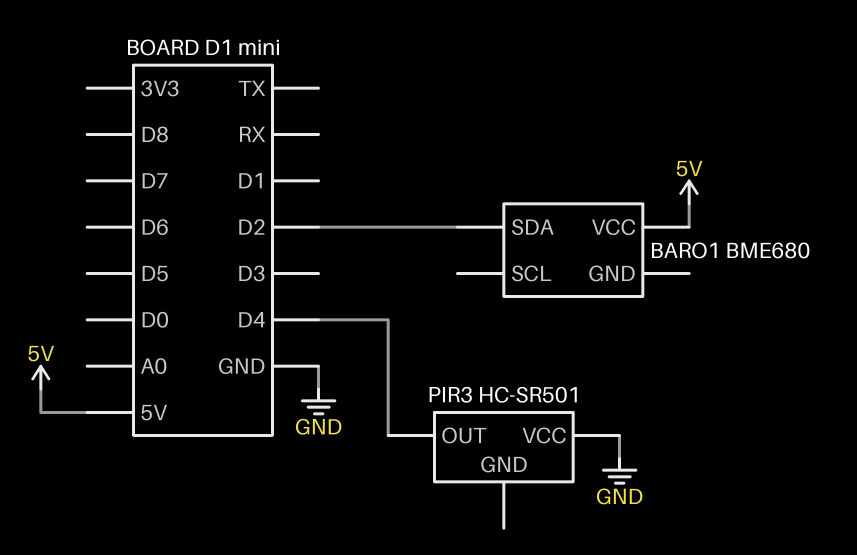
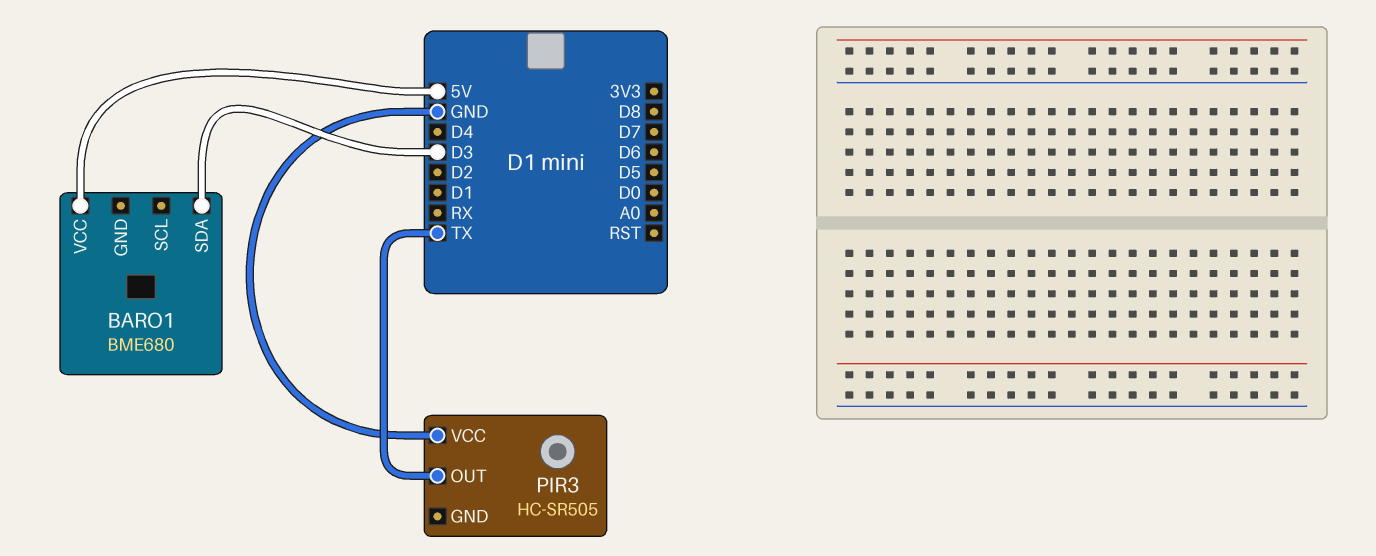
BARO1 pin SDA: D2 -> D3
PIR3: HC-SR501 -> HC-SR505
PIR3 pin OUT: D4 -> TX

